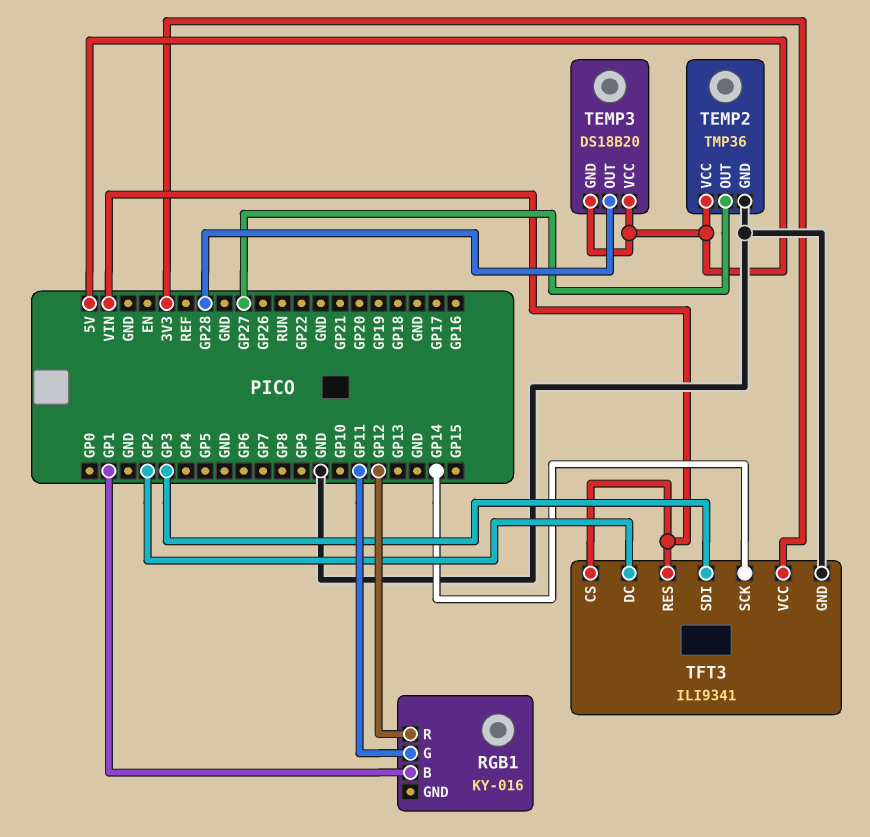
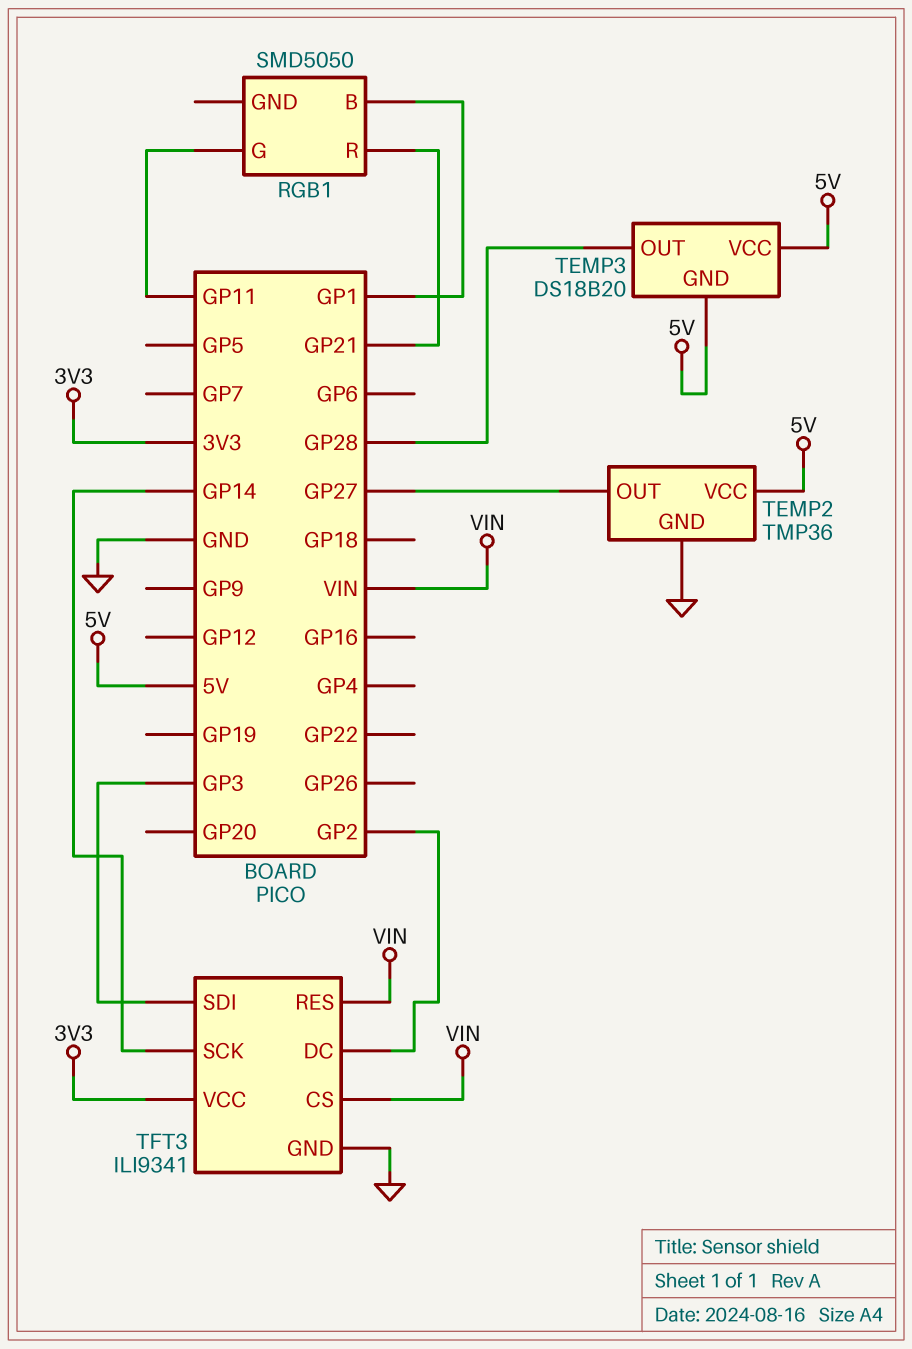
RGB1: KY-016 -> SMD5050
RGB1 pin R: GP12 -> GP21

